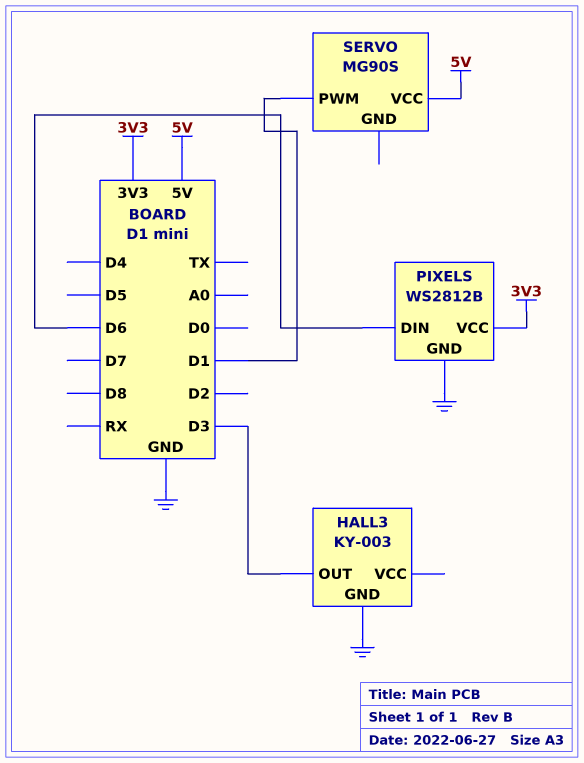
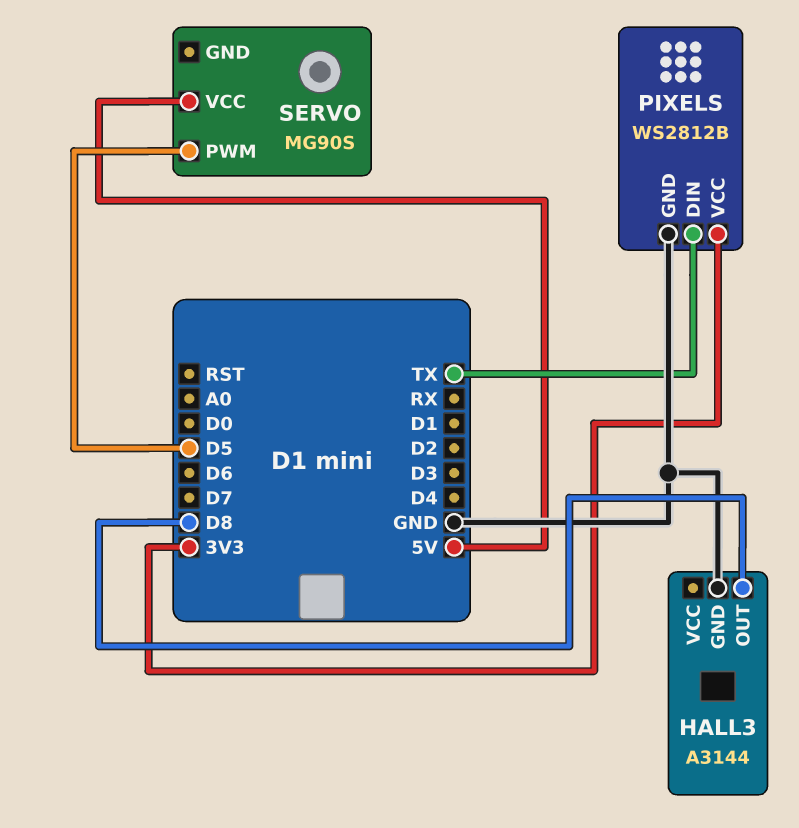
HALL3: KY-003 -> A3144
HALL3 pin OUT: D3 -> D8
PIXELS pin DIN: D6 -> TX
SERVO pin PWM: D1 -> D5

